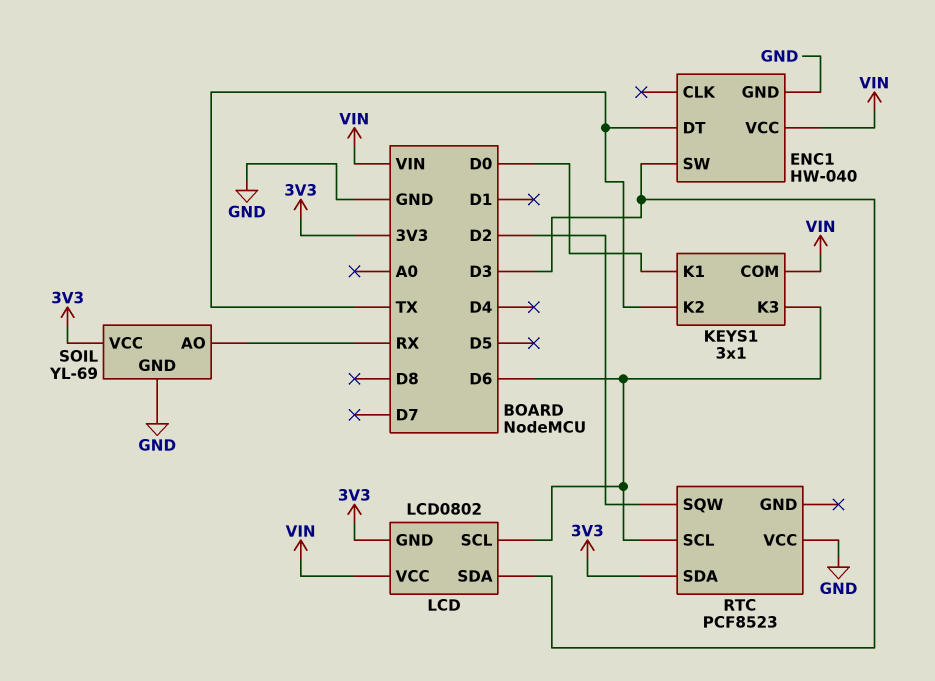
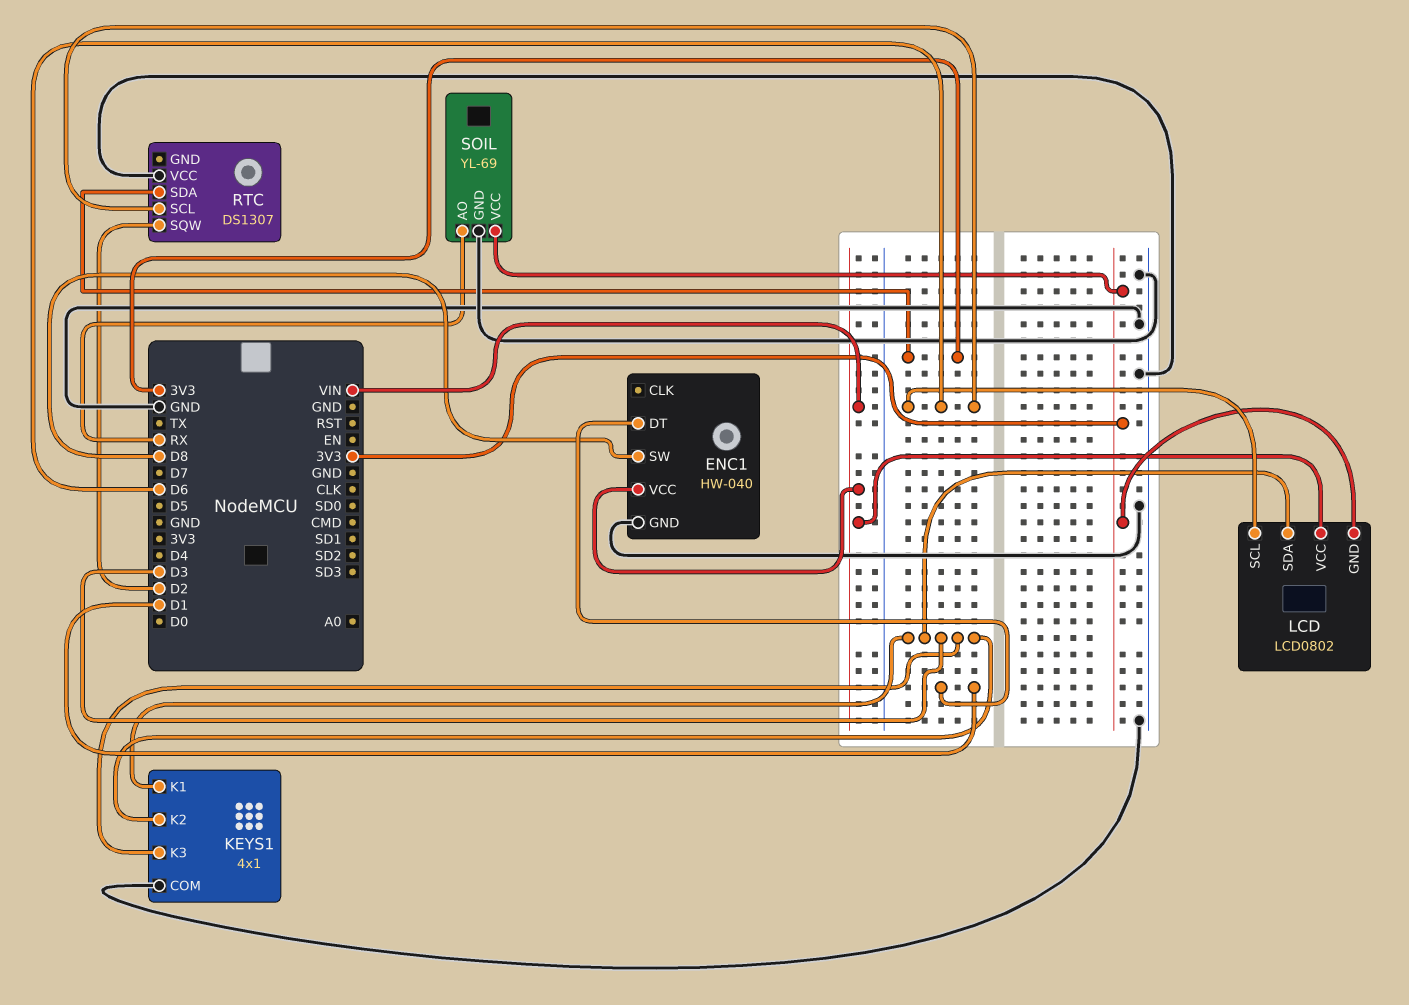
ENC1 pin DT: TX -> D1
ENC1 pin SW: D3 -> D8
KEYS1: 3x1 -> 4x1
KEYS1 pin COM: VIN -> GND
KEYS1 pin K1: D0 -> D3
KEYS1 pin K2: TX -> D3
KEYS1 pin K3: D6 -> D3
RTC: PCF8523 -> DS1307

